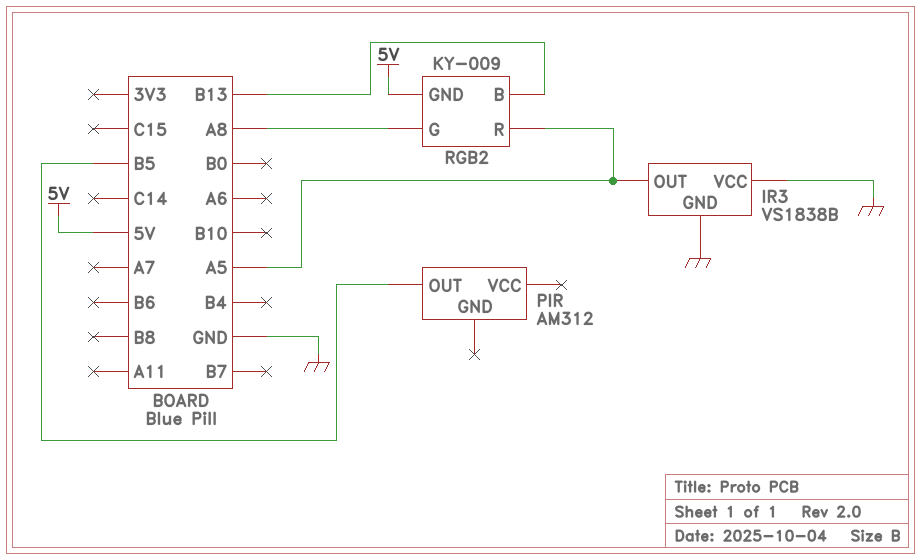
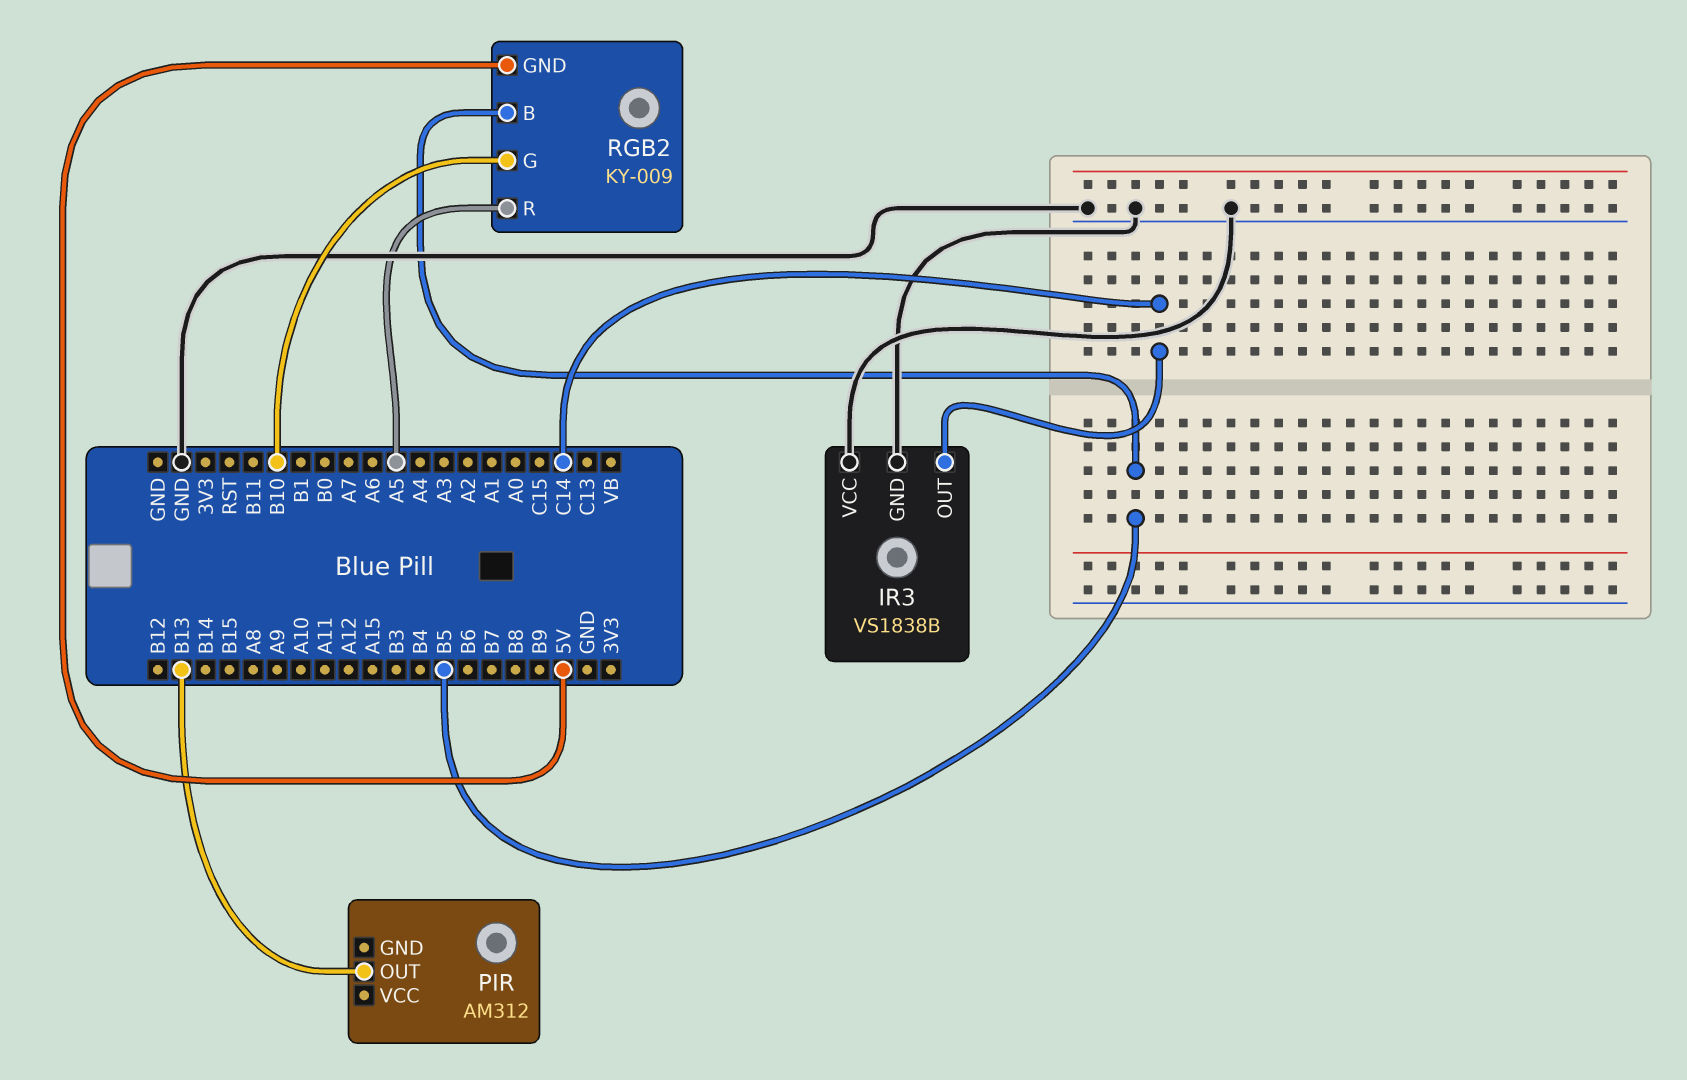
IR3 pin OUT: A5 -> C14
PIR pin OUT: B5 -> B13
RGB2 pin B: B13 -> B5
RGB2 pin G: A8 -> B10

